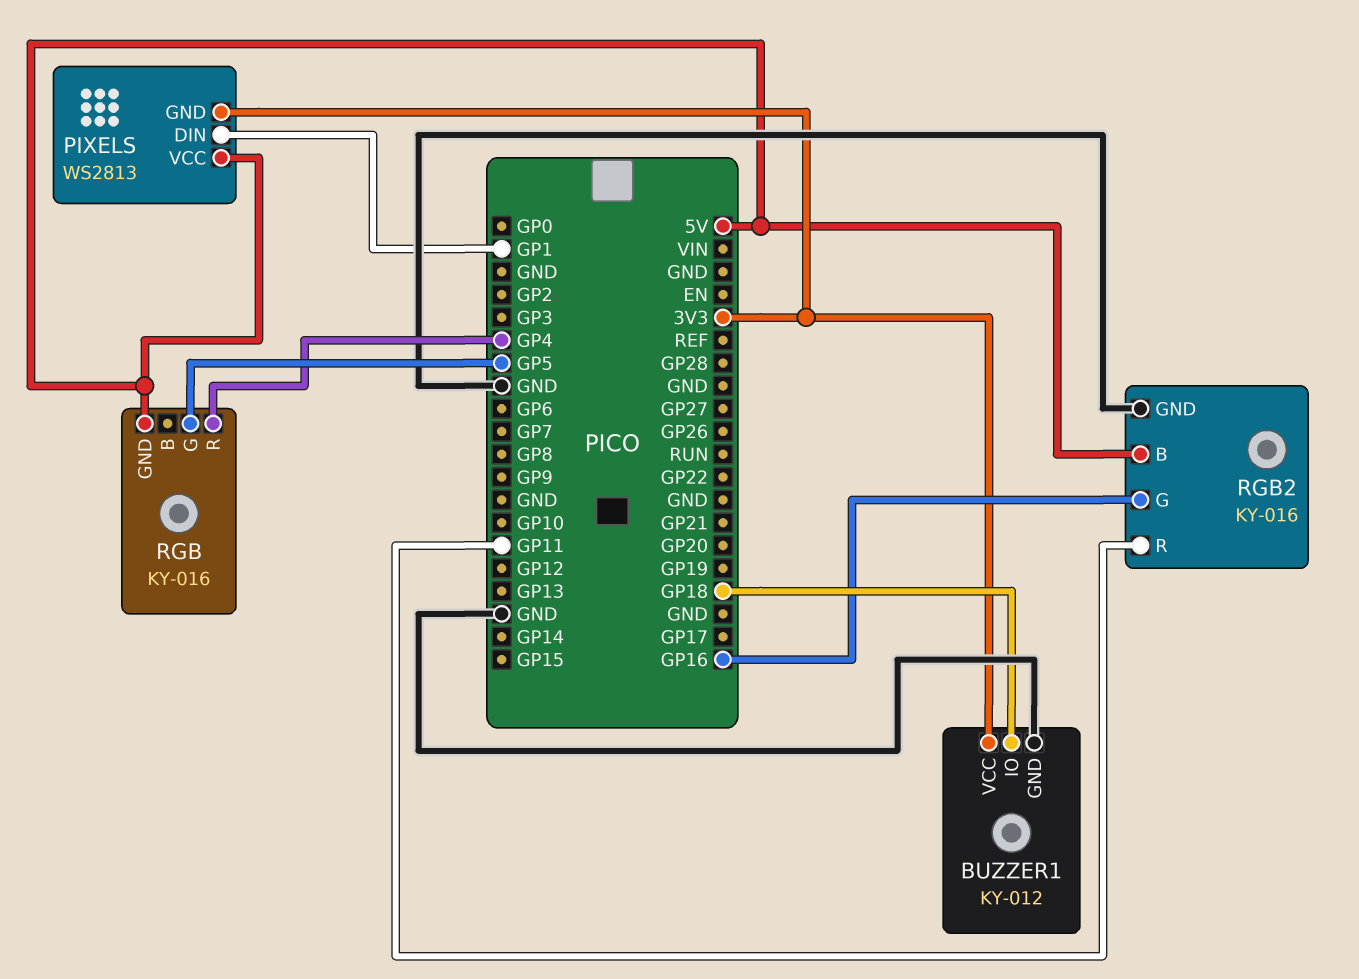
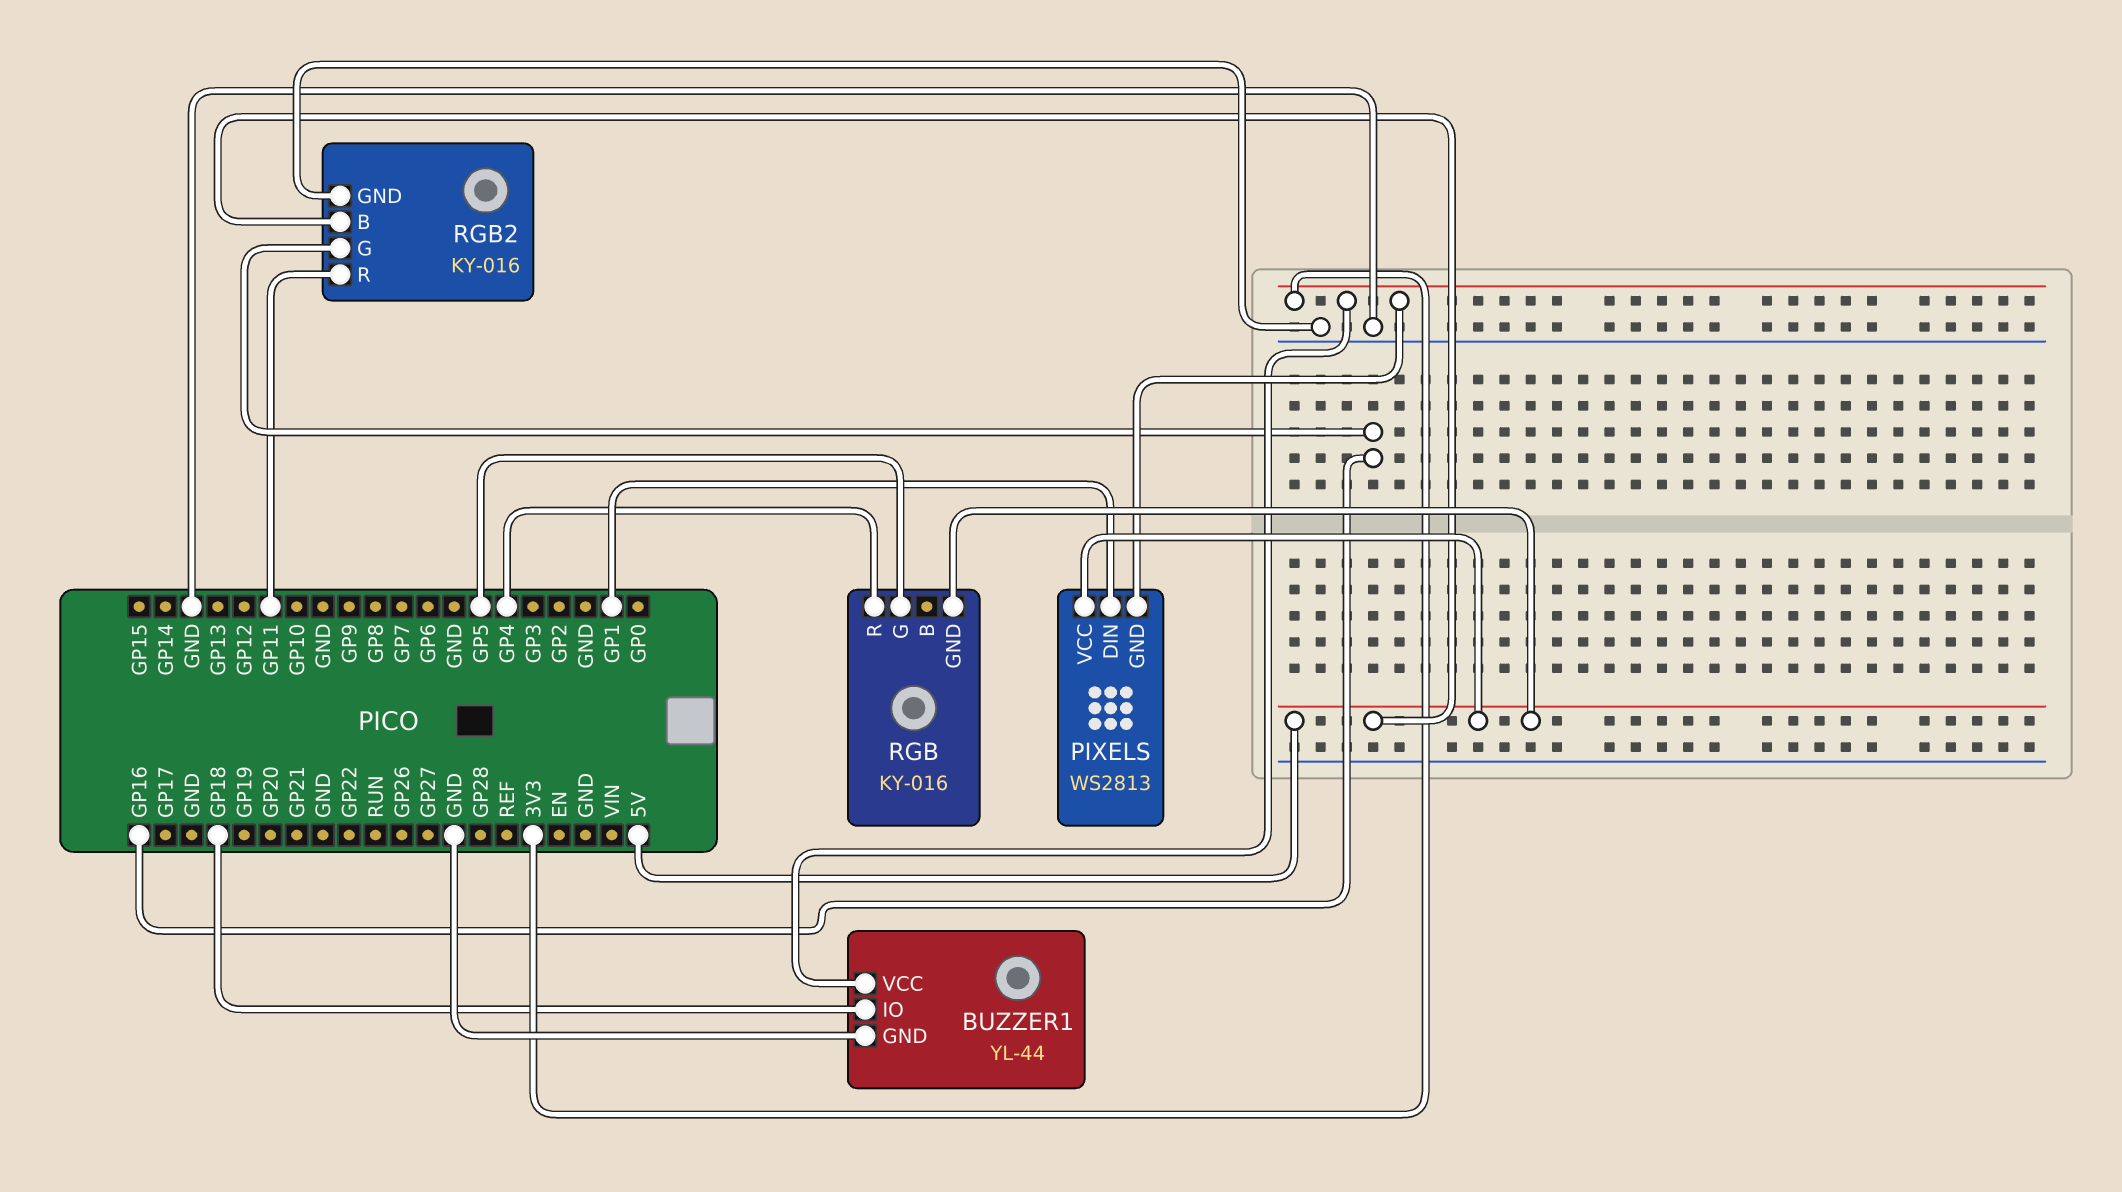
BUZZER1: KY-012 -> YL-44

